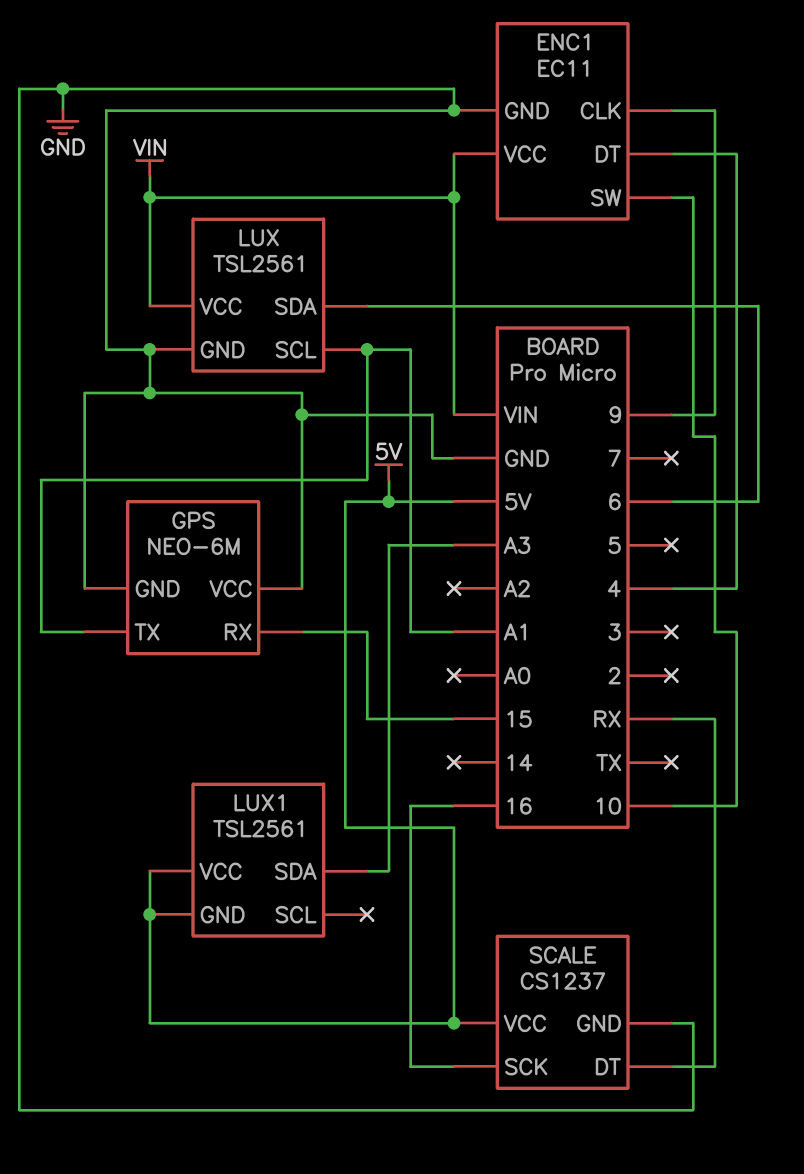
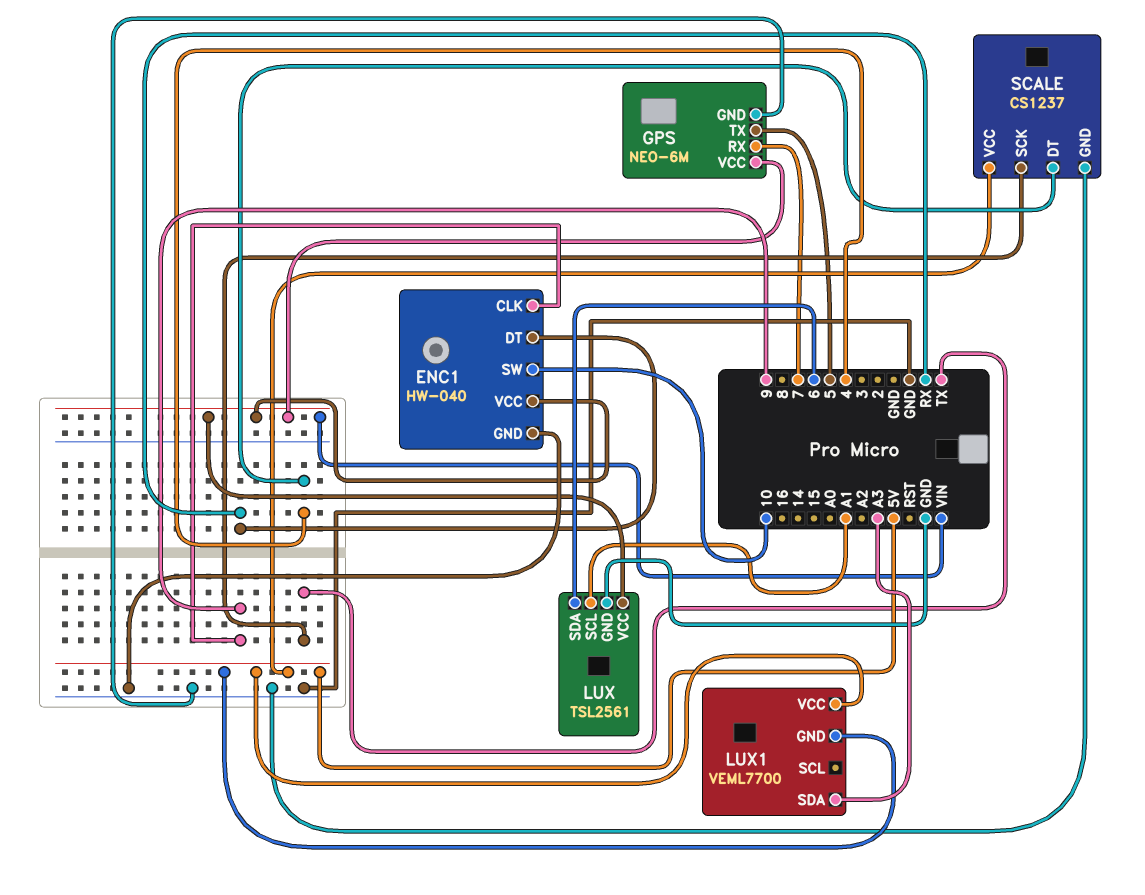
ENC1: EC11 -> HW-040
ENC1 pin DT: 4 -> RX
GPS pin RX: 15 -> 7
GPS pin TX: A1 -> 5
GPS pin VCC: GND -> VIN
LUX1: TSL2561 -> VEML7700
SCALE pin DT: RX -> 4
SCALE pin SCK: 16 -> TX

